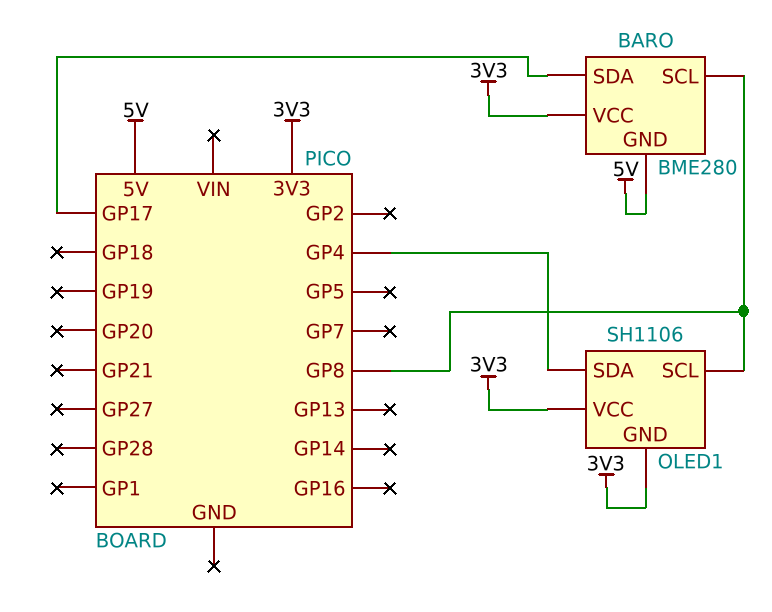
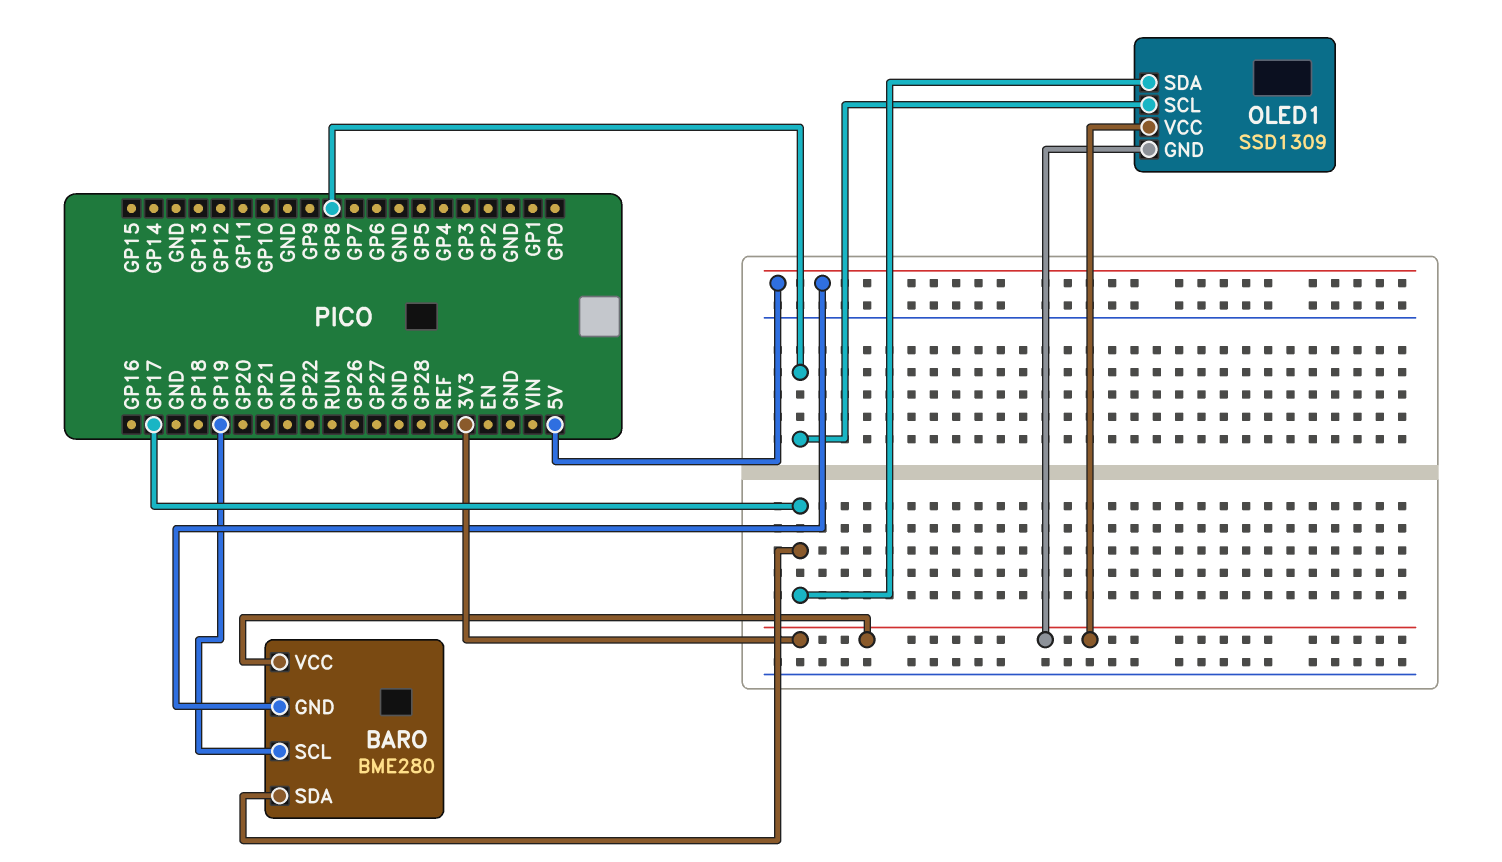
BARO pin SCL: GP8 -> GP19
OLED1: SH1106 -> SSD1309
OLED1 pin SDA: GP4 -> GP17

